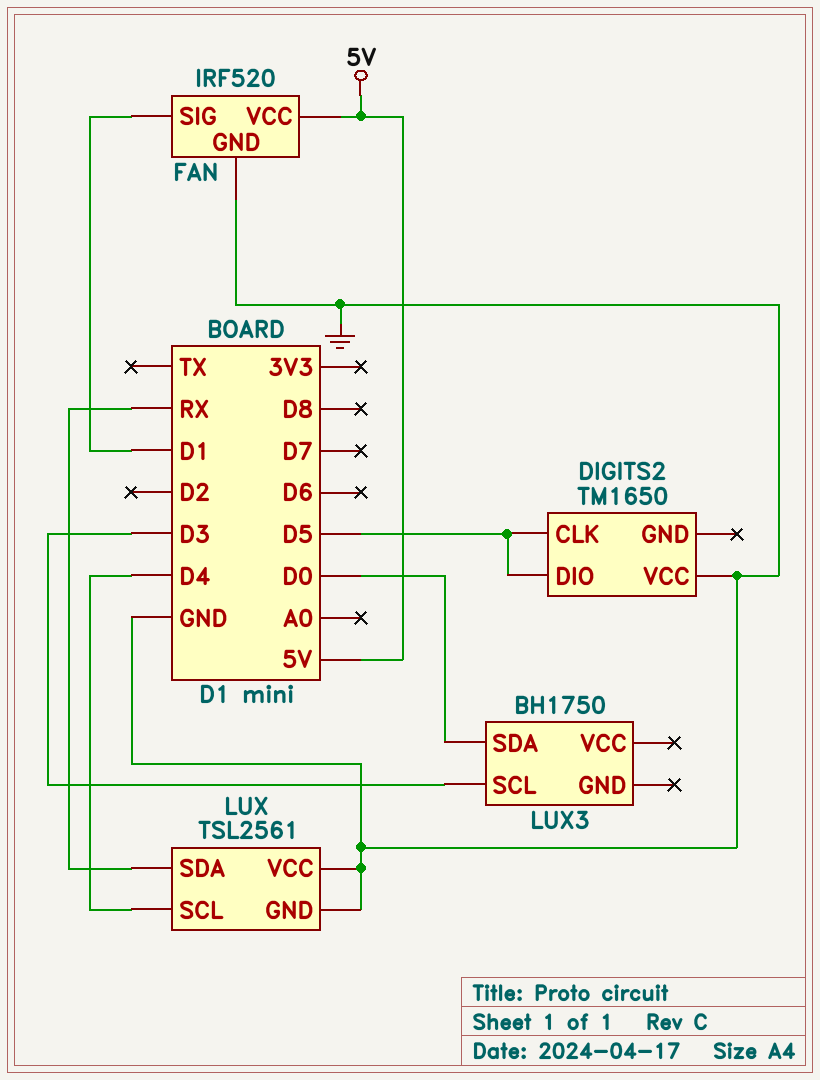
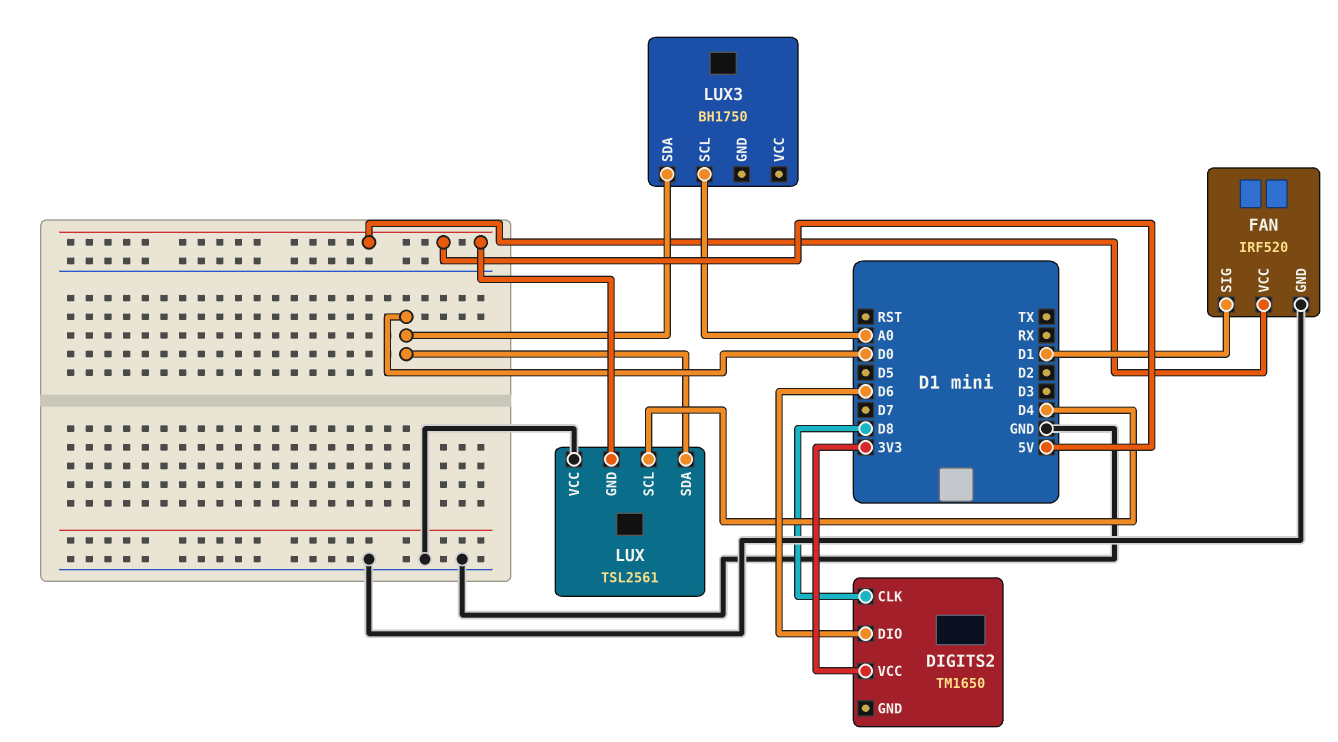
DIGITS2 pin CLK: D5 -> D8
DIGITS2 pin DIO: D5 -> D6
DIGITS2 pin VCC: GND -> 3V3
LUX pin GND: GND -> 5V
LUX pin SDA: RX -> D0
LUX3 pin SCL: D3 -> A0

